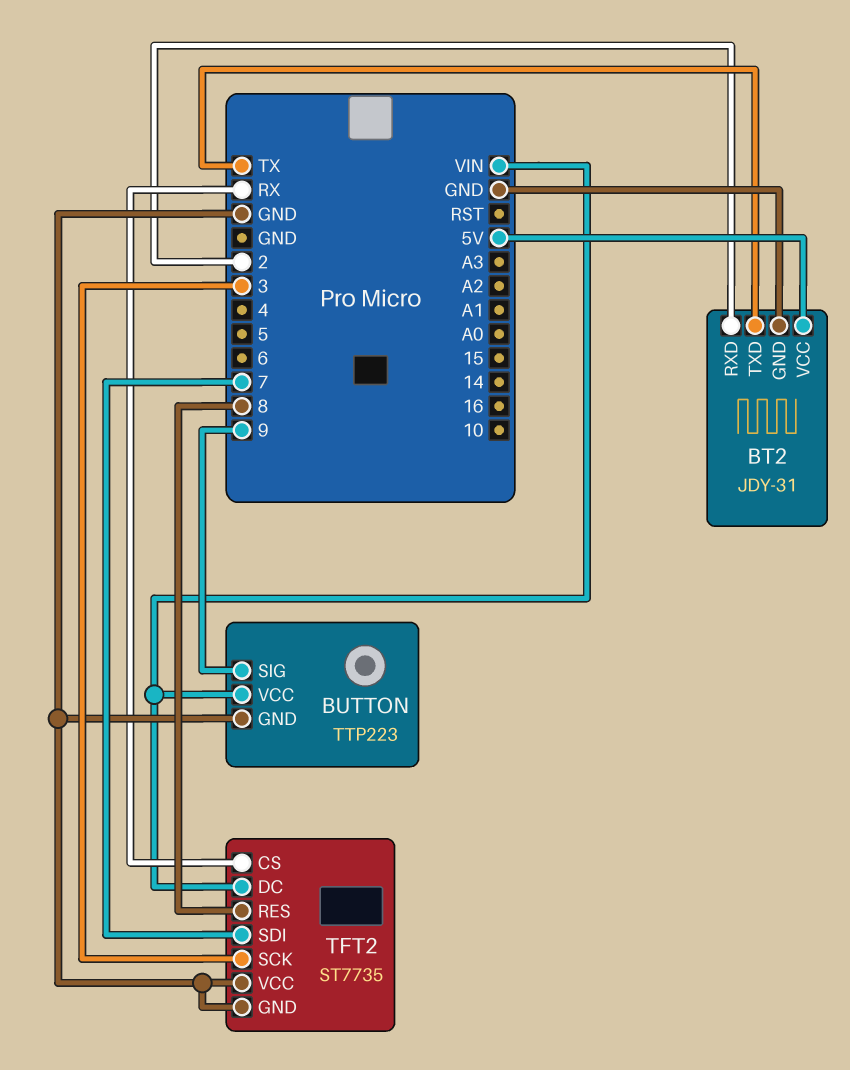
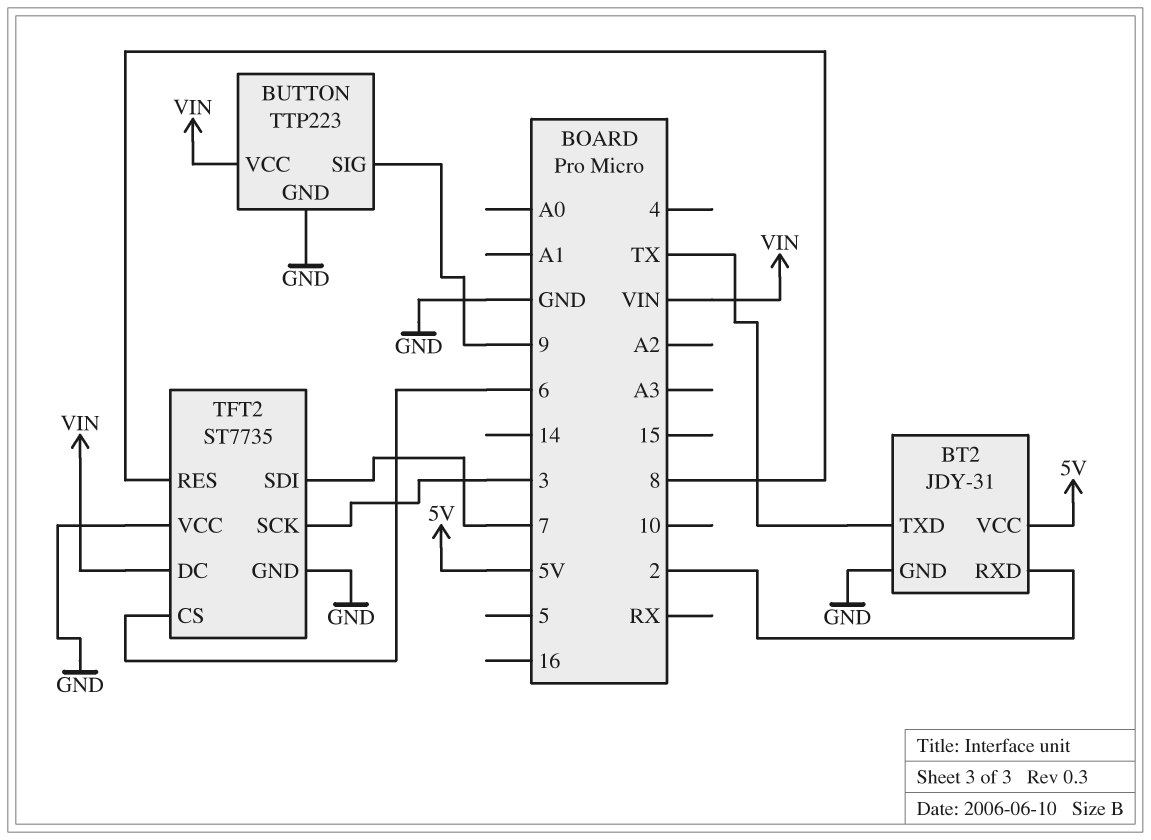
TFT2 pin CS: RX -> 6

